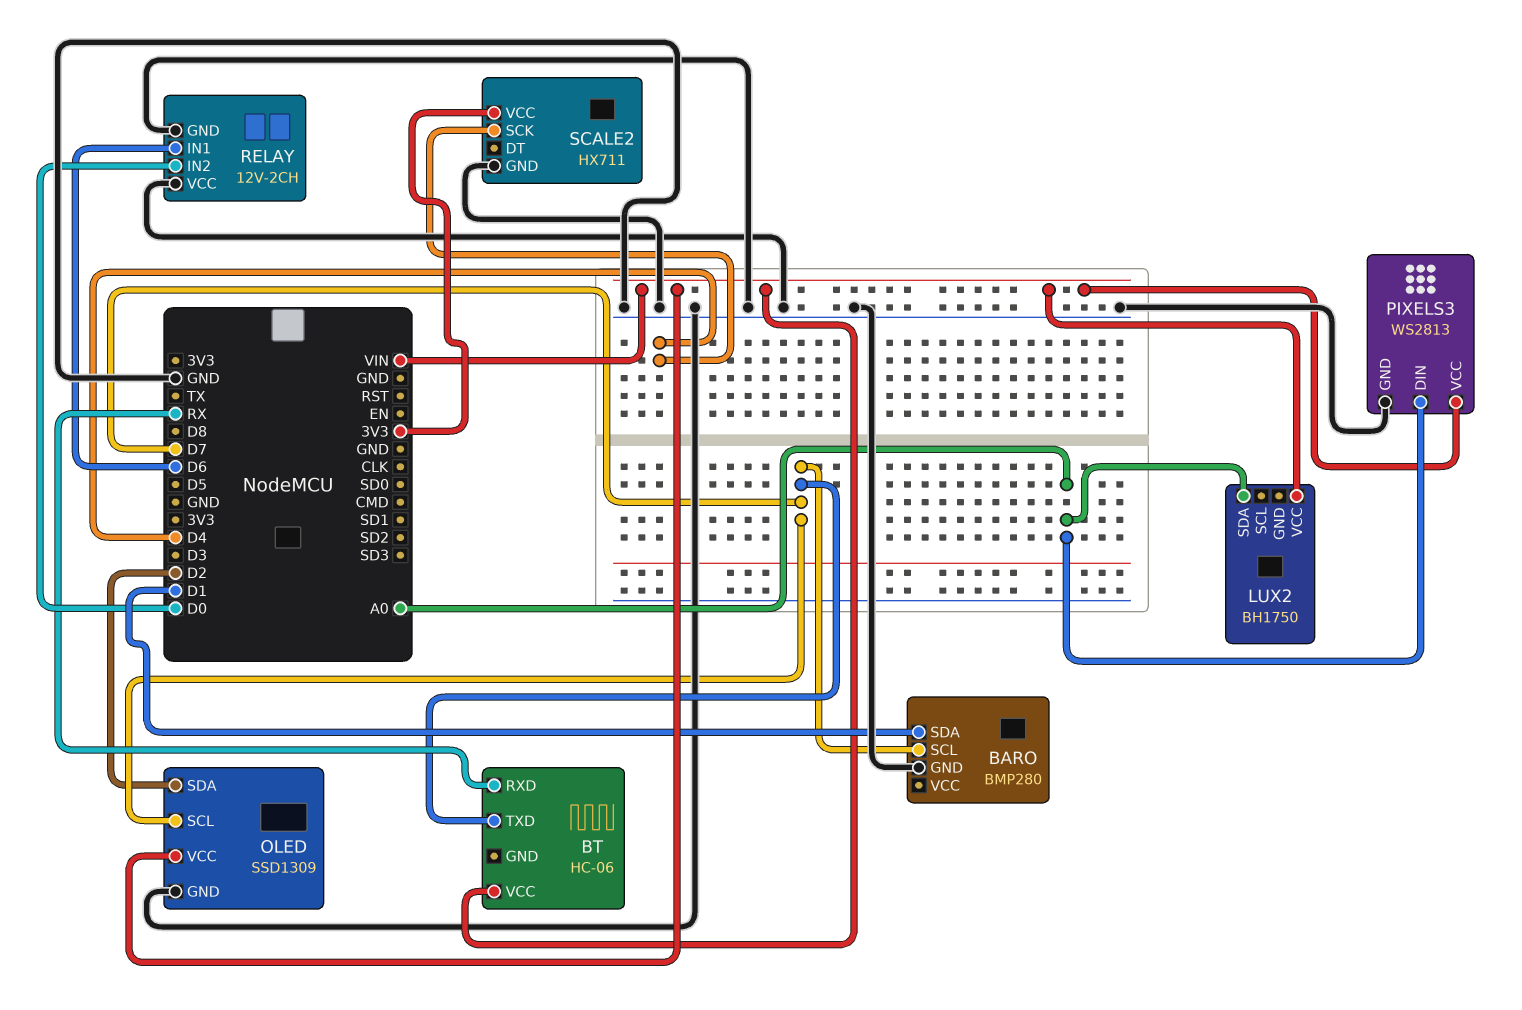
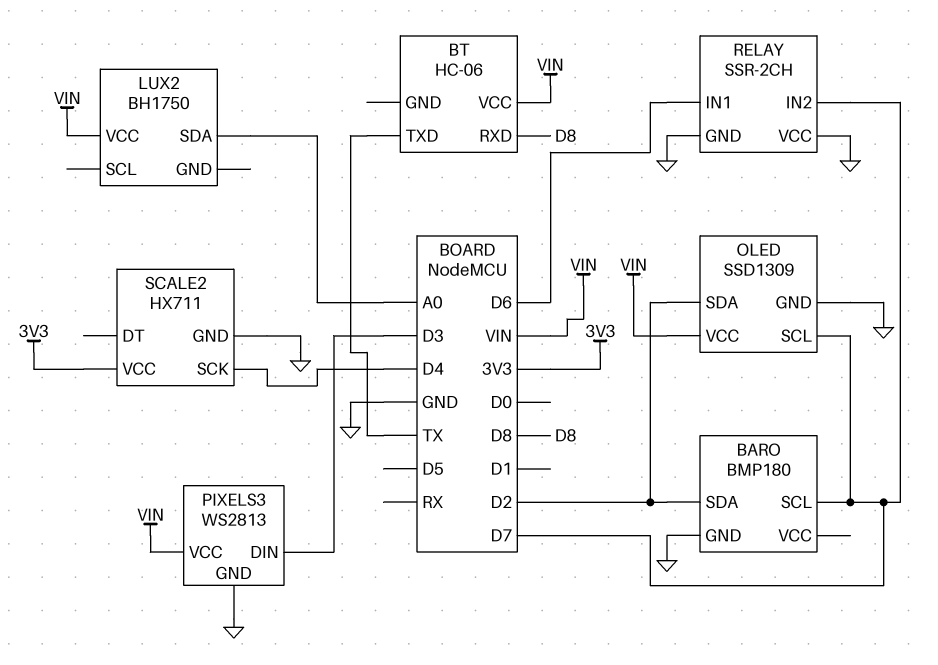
BARO: BMP280 -> BMP180
BARO pin SDA: D1 -> D2
BT pin RXD: RX -> D8
BT pin TXD: D7 -> TX
PIXELS3 pin DIN: A0 -> D3
RELAY: 12V-2CH -> SSR-2CH
RELAY pin IN2: D0 -> D7

